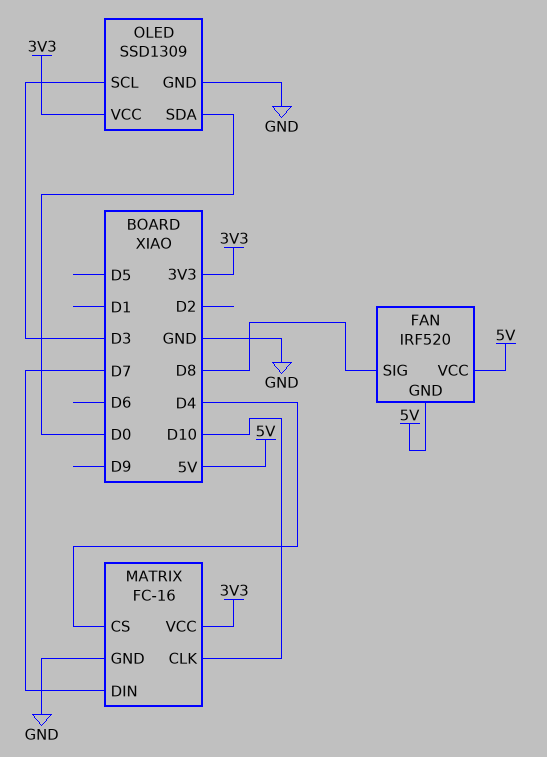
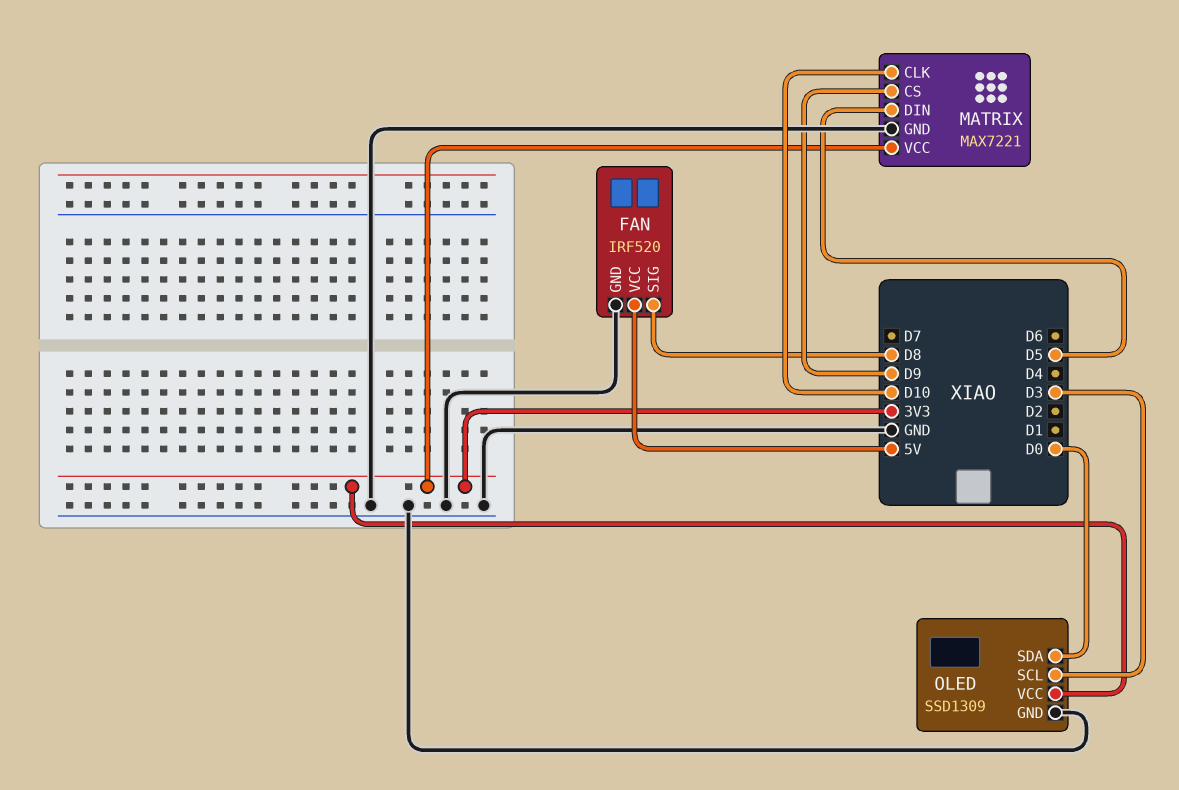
FAN pin GND: 5V -> GND
MATRIX: FC-16 -> MAX7221
MATRIX pin CS: D4 -> D9
MATRIX pin DIN: D7 -> D5

